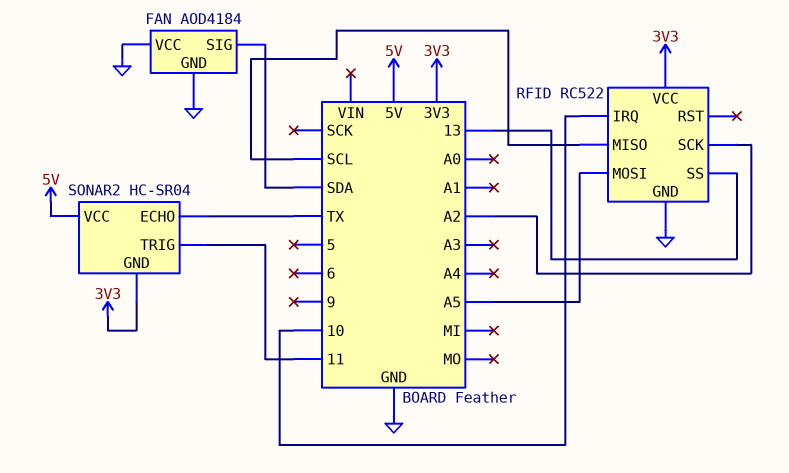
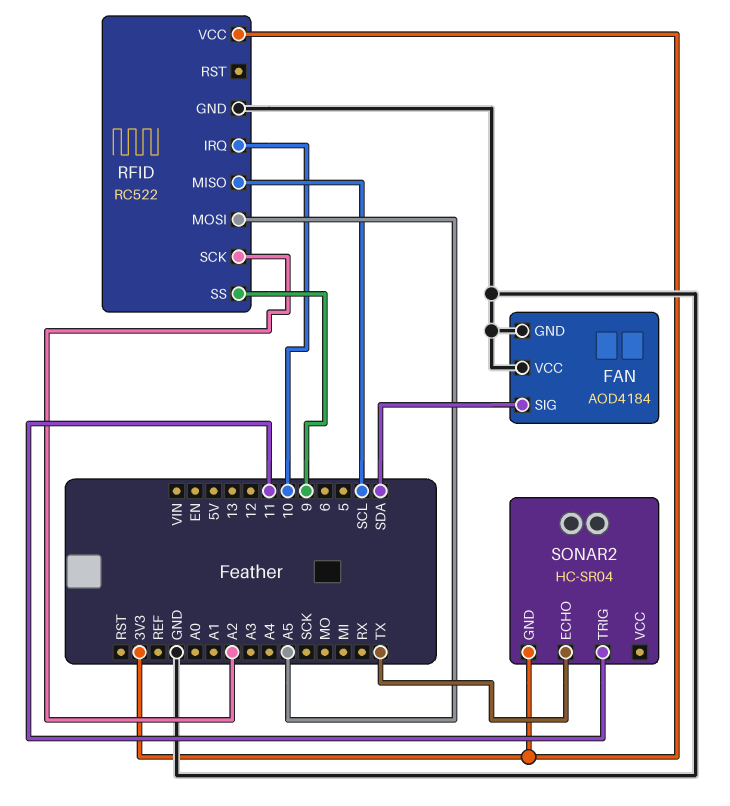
RFID pin SS: 13 -> 9
SONAR2 pin VCC: 5V -> none

